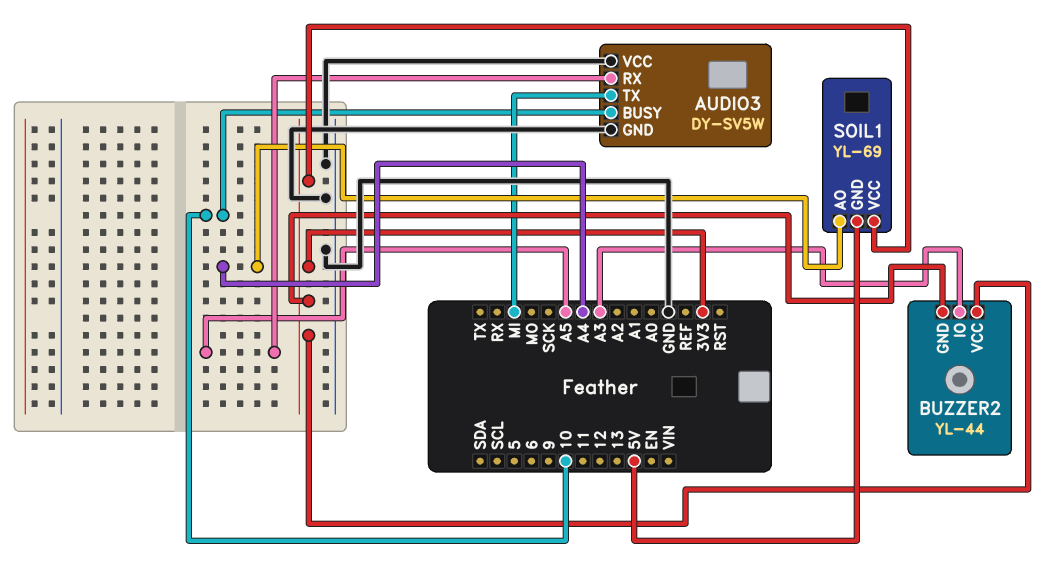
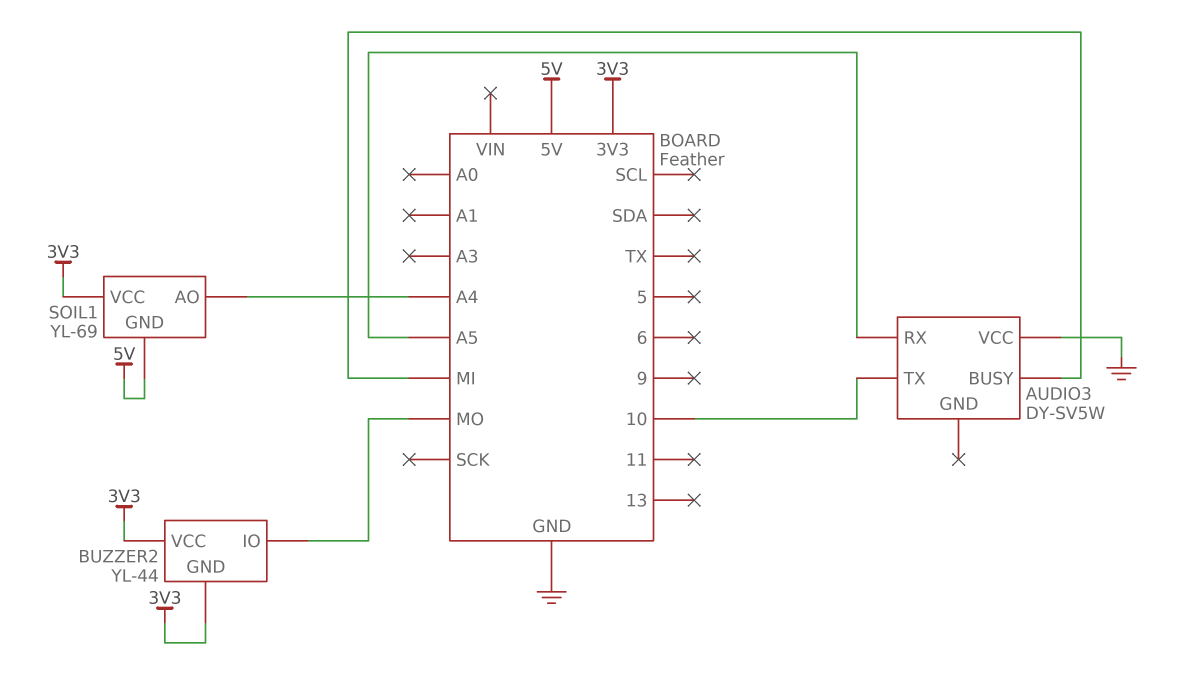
AUDIO3 pin BUSY: 10 -> MI
AUDIO3 pin GND: GND -> none
AUDIO3 pin TX: MI -> 10
BUZZER2 pin IO: A3 -> MO

